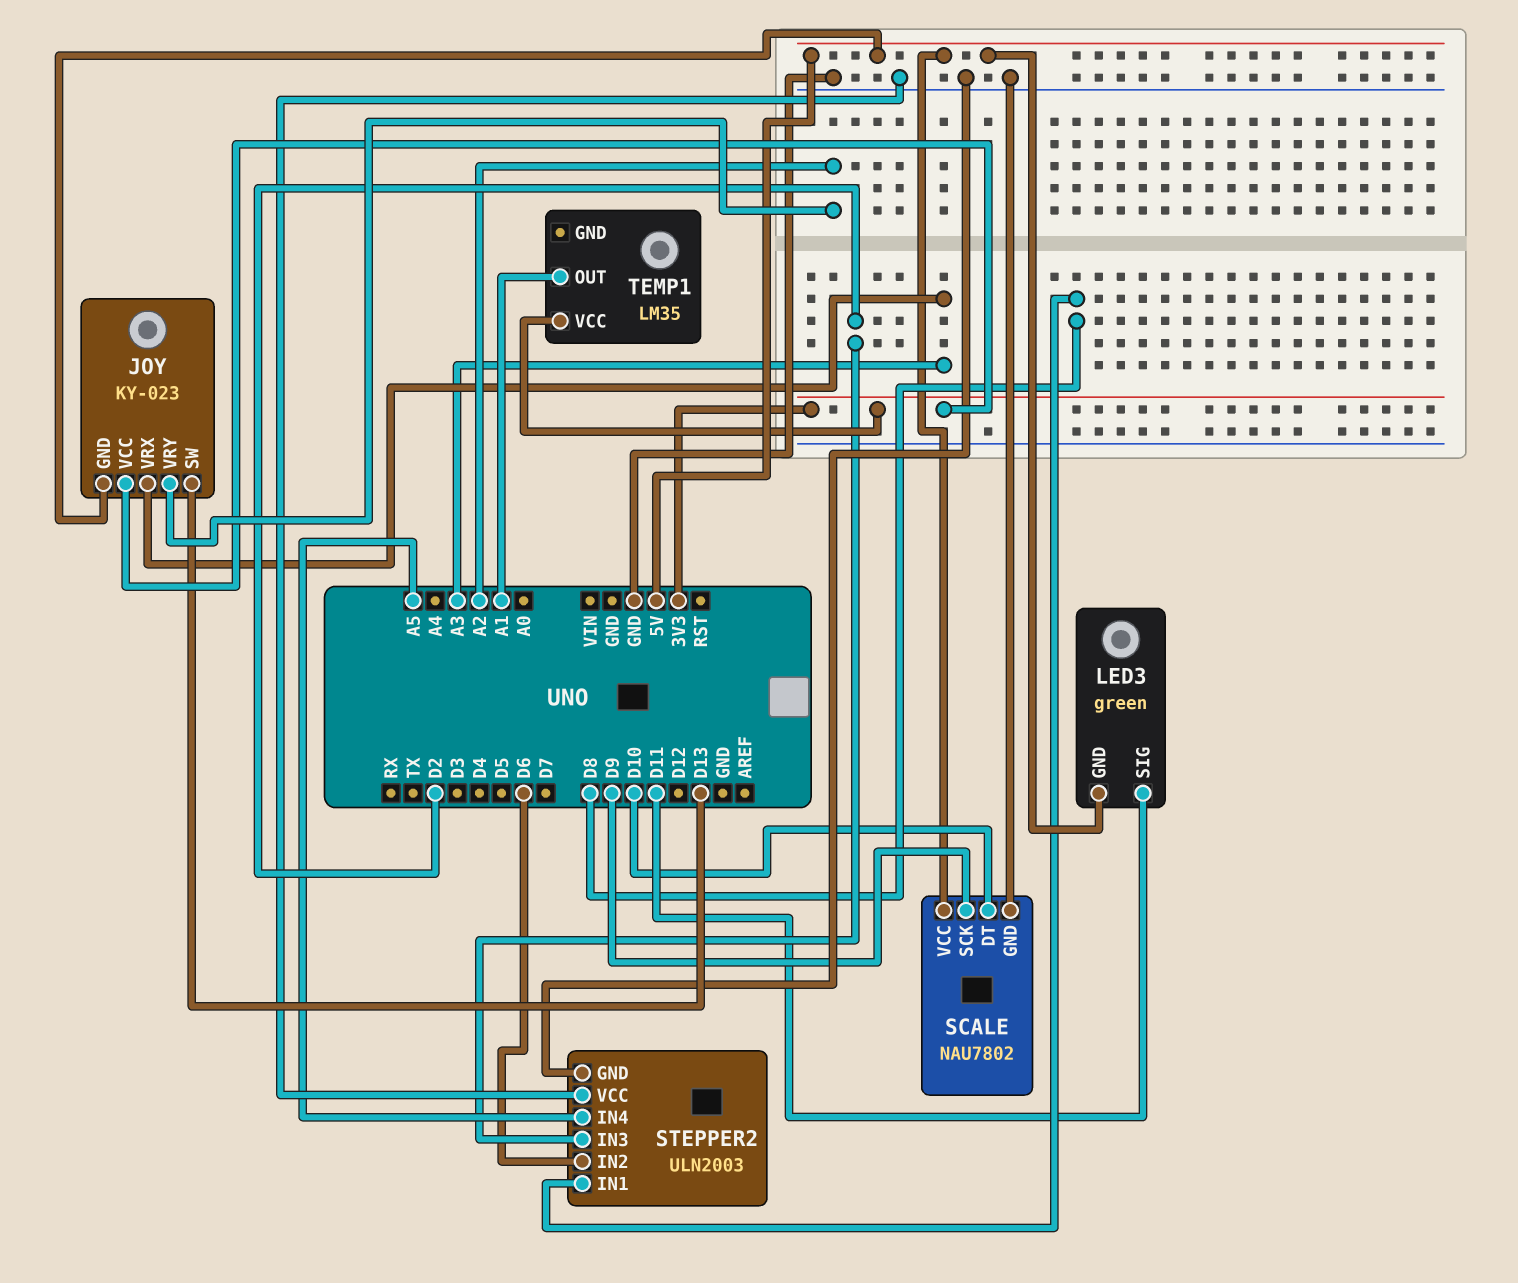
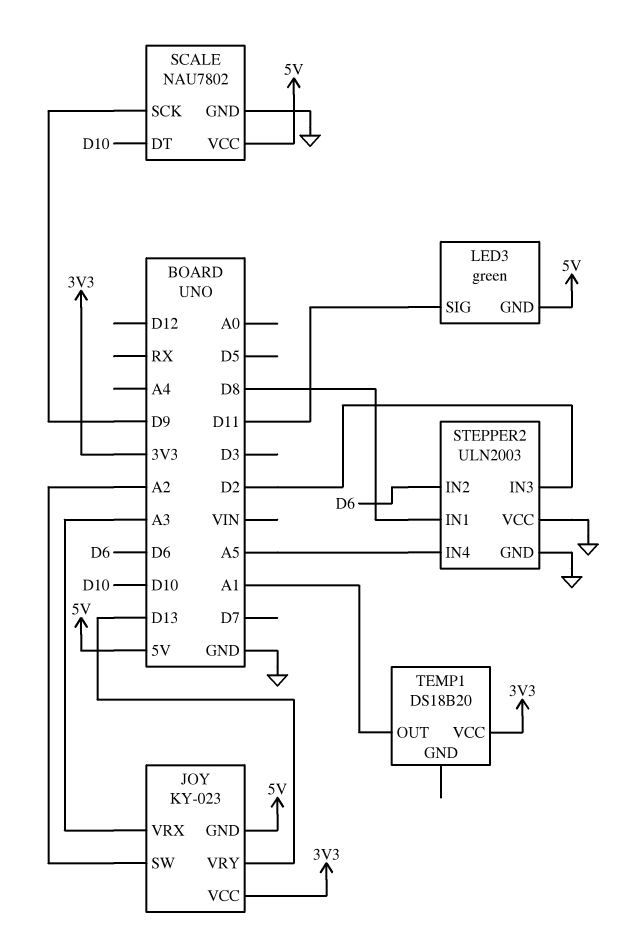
JOY pin SW: D13 -> A2
JOY pin VRY: A2 -> D13
TEMP1: LM35 -> DS18B20

